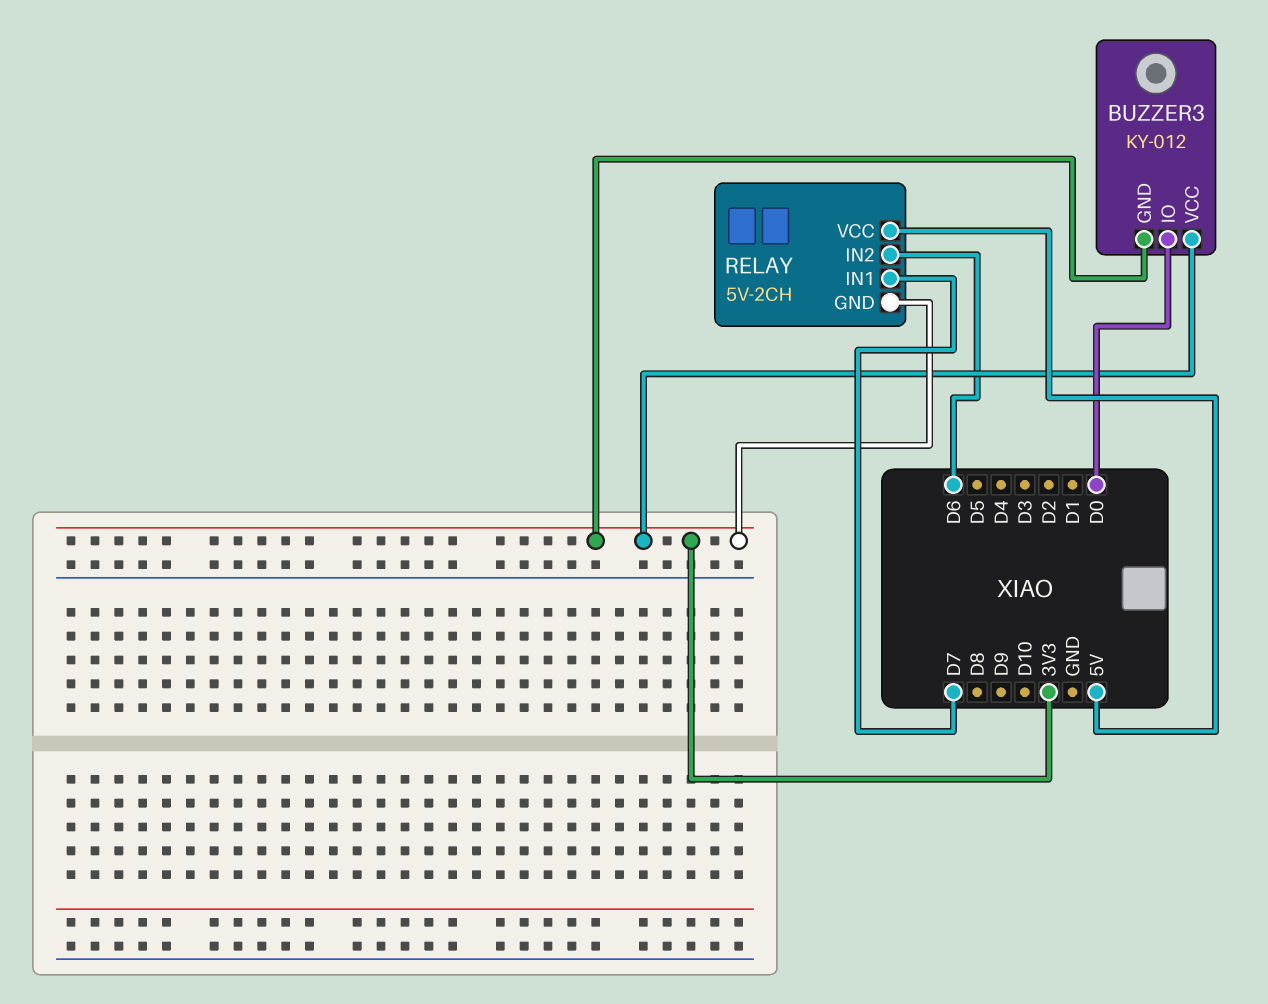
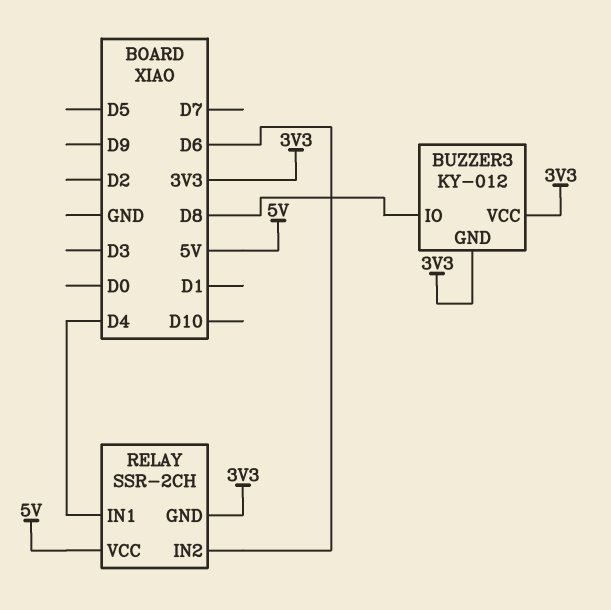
BUZZER3 pin IO: D0 -> D8
RELAY: 5V-2CH -> SSR-2CH
RELAY pin IN1: D7 -> D4

